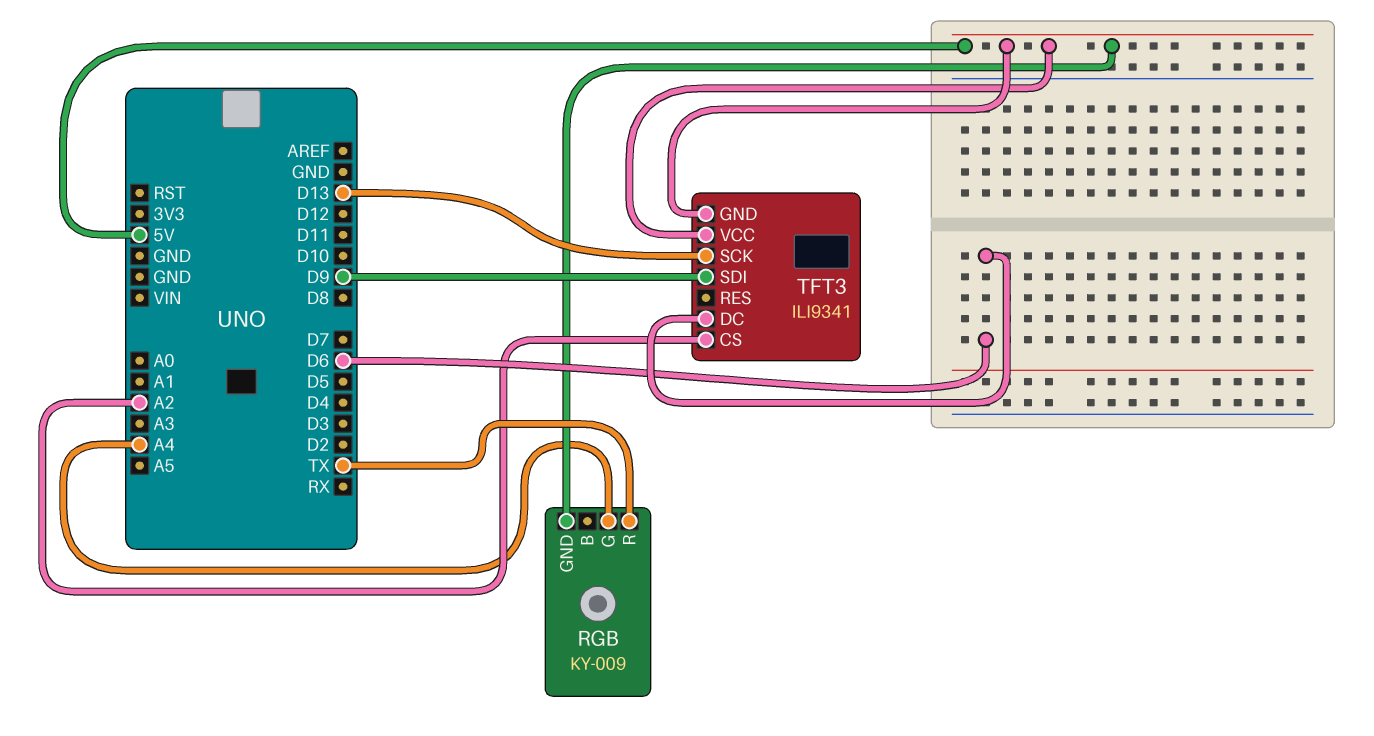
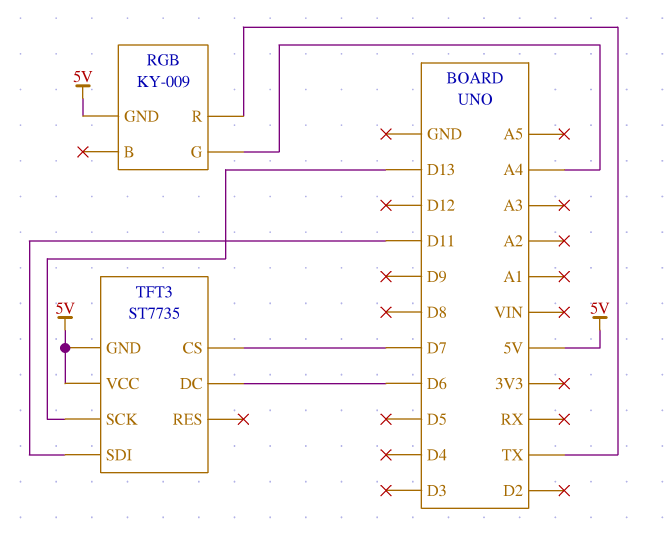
TFT3: ILI9341 -> ST7735
TFT3 pin CS: A2 -> D7
TFT3 pin SDI: D9 -> D11

